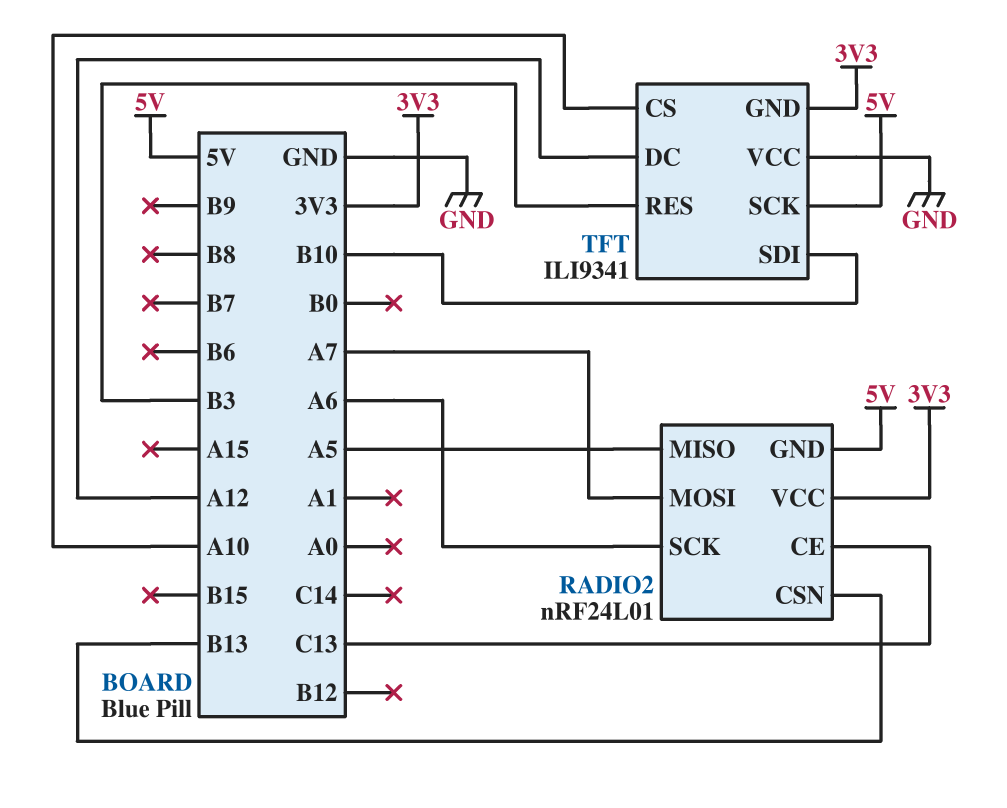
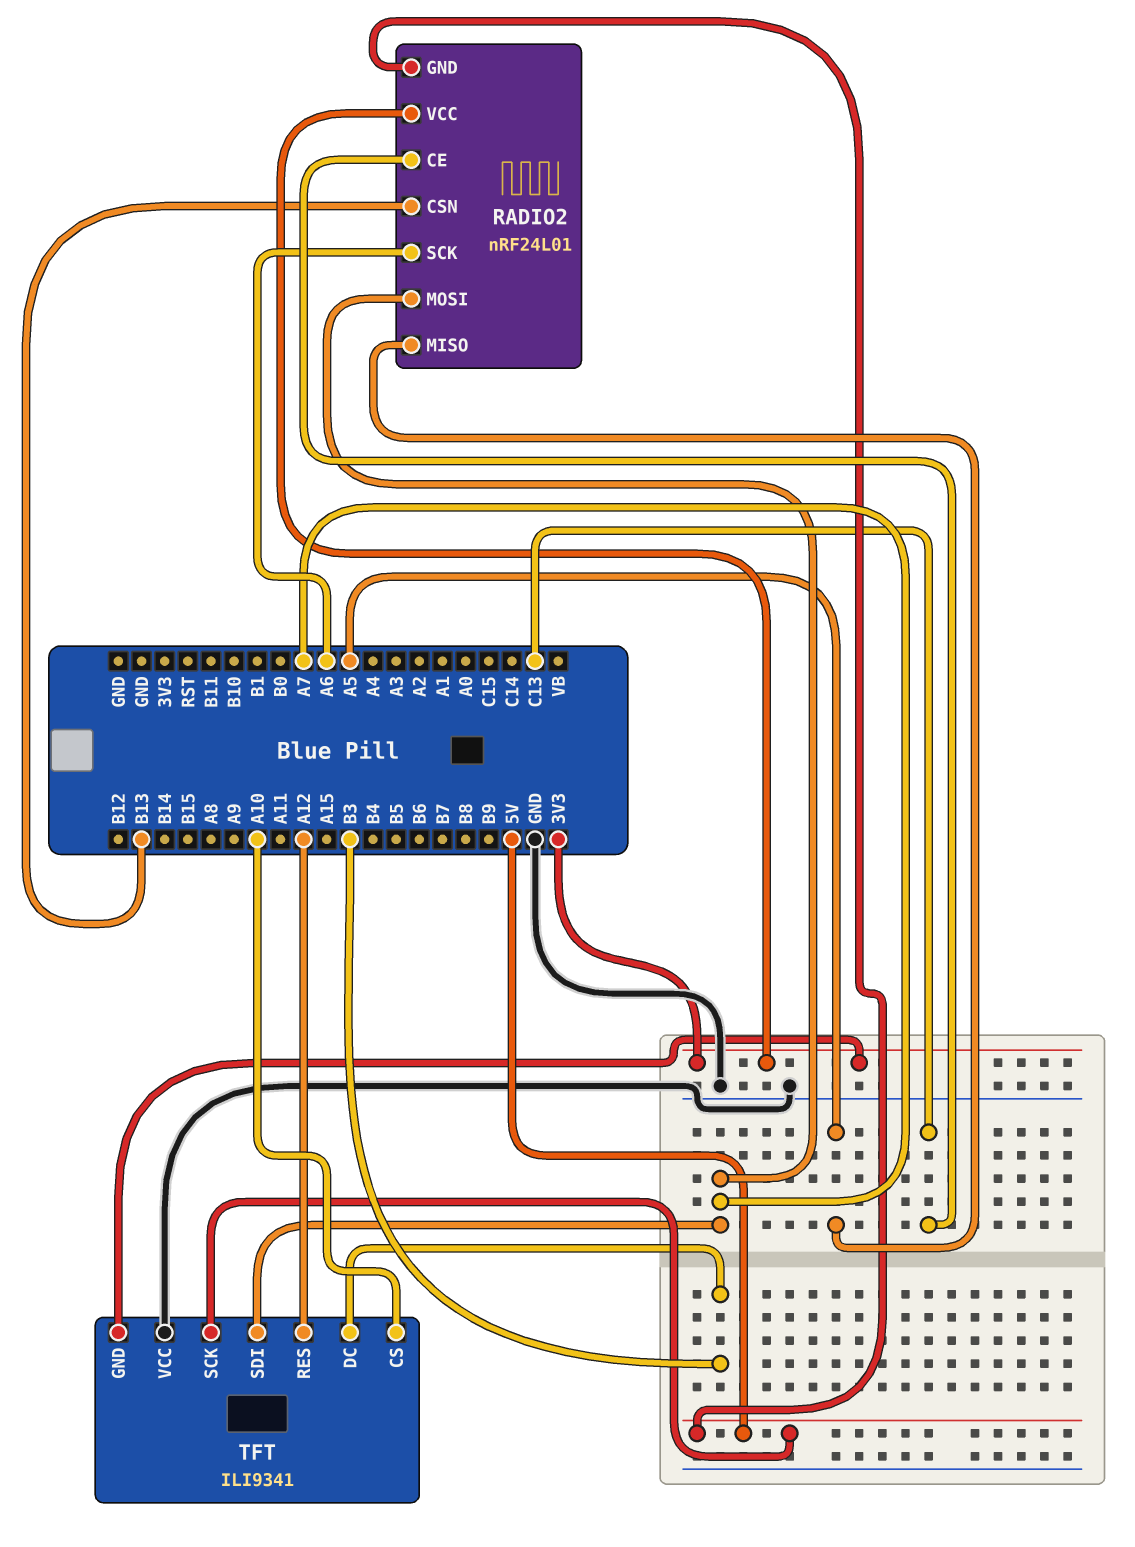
TFT pin DC: A12 -> B3
TFT pin RES: B3 -> A12
TFT pin SDI: B10 -> A7

